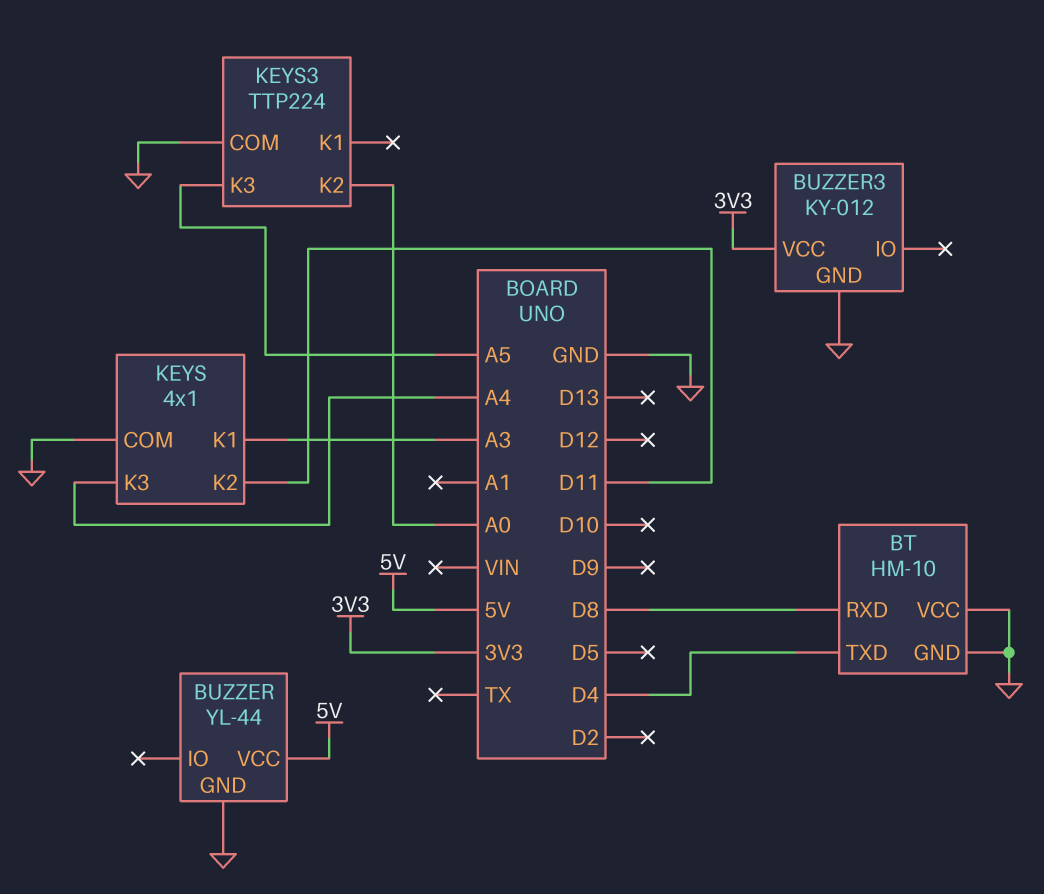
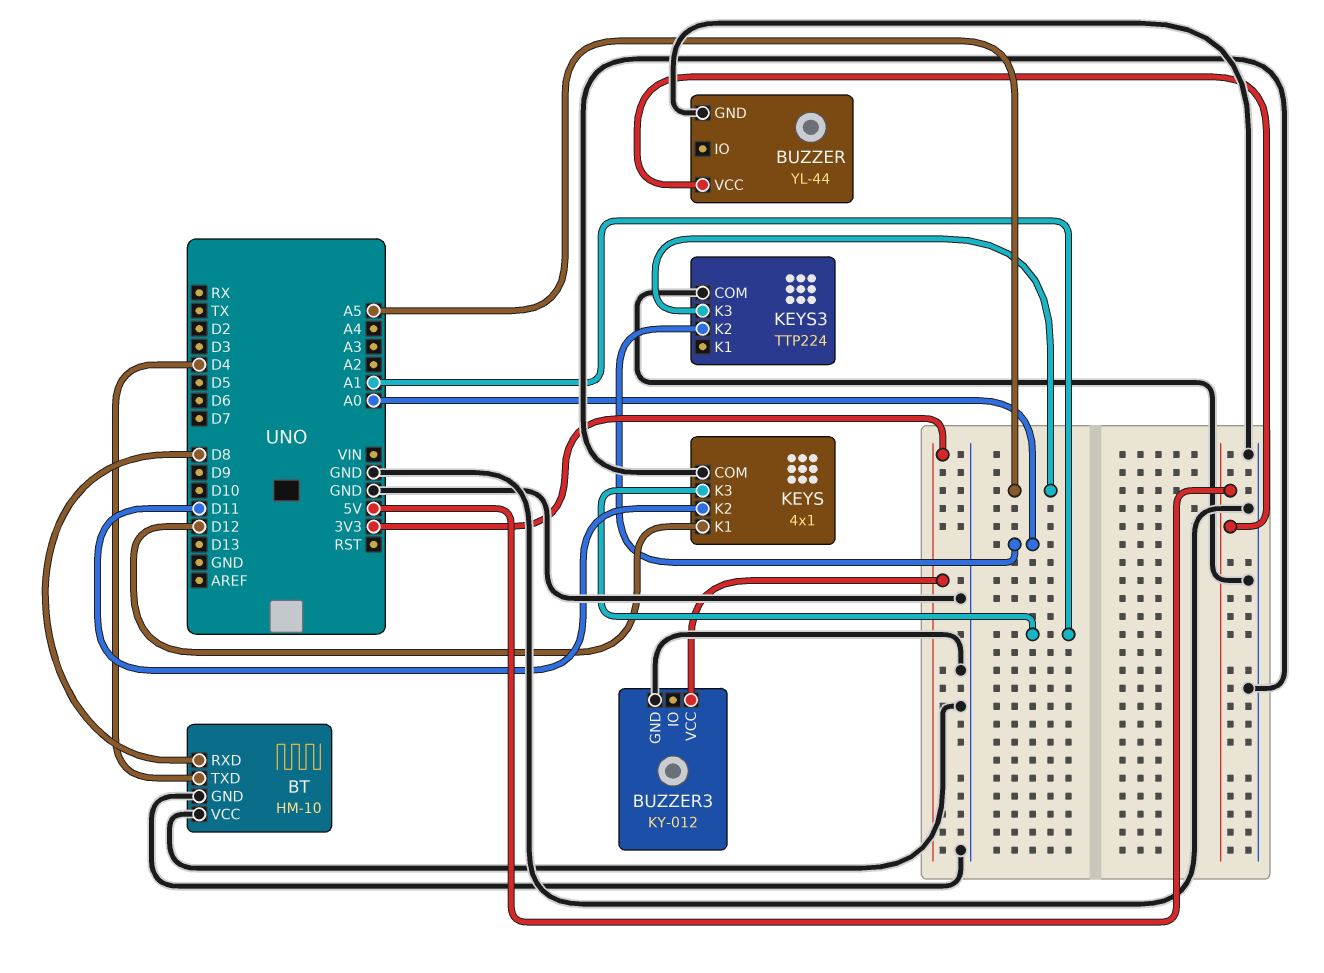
KEYS pin K1: A3 -> D12
KEYS pin K3: A4 -> A1

